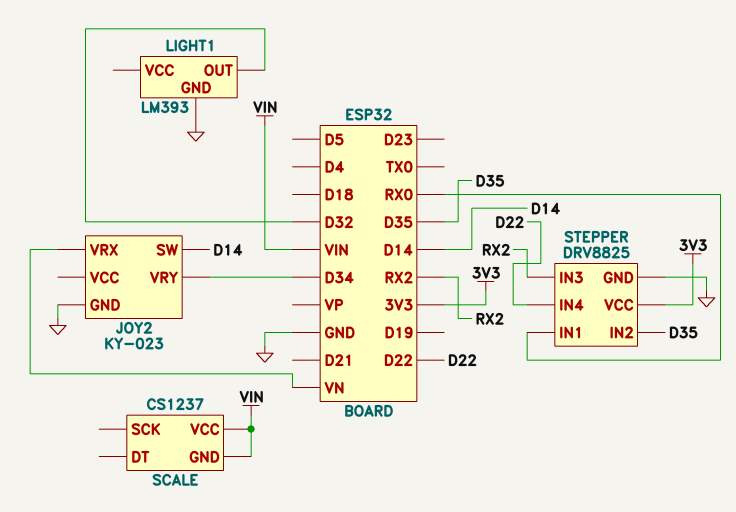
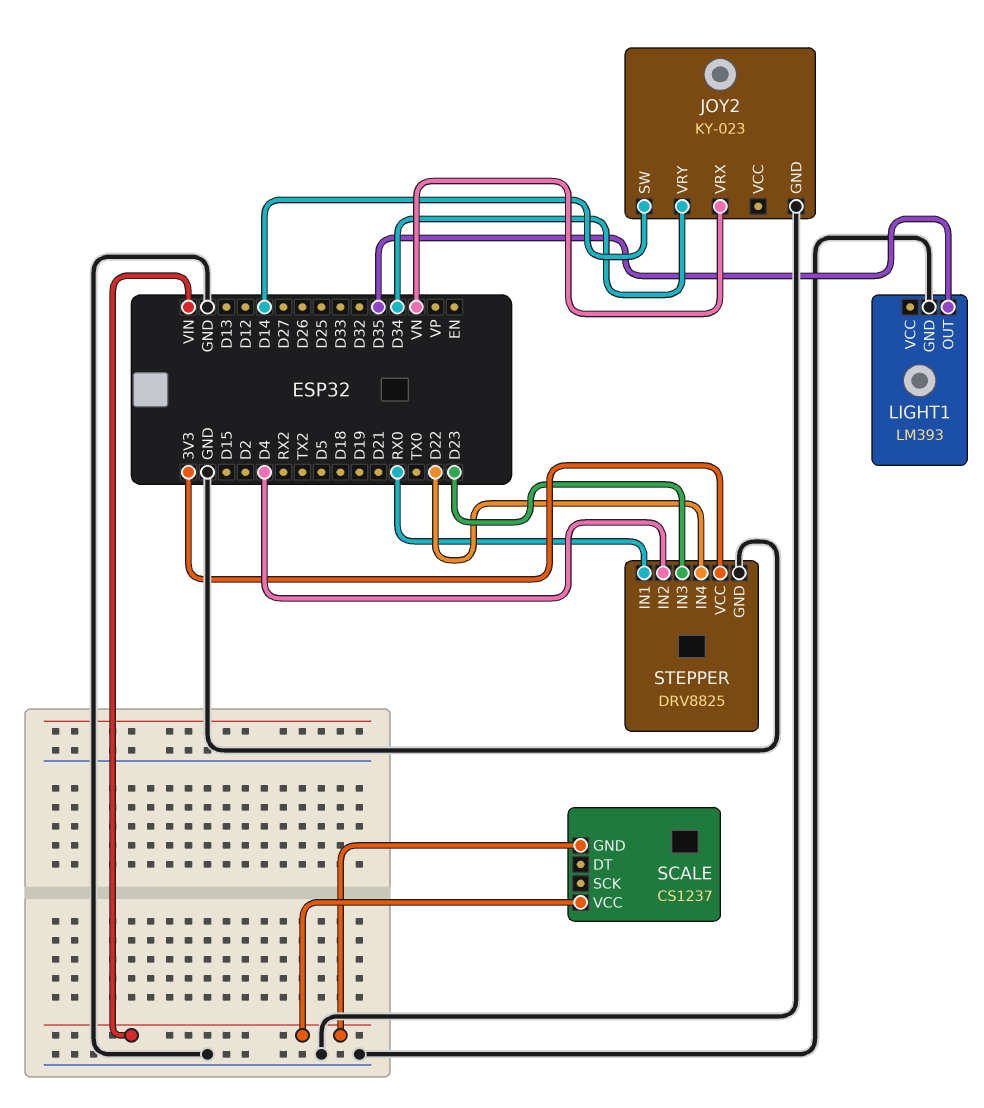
LIGHT1 pin OUT: D32 -> D35
STEPPER pin IN2: D35 -> D4
STEPPER pin IN3: RX2 -> D23

